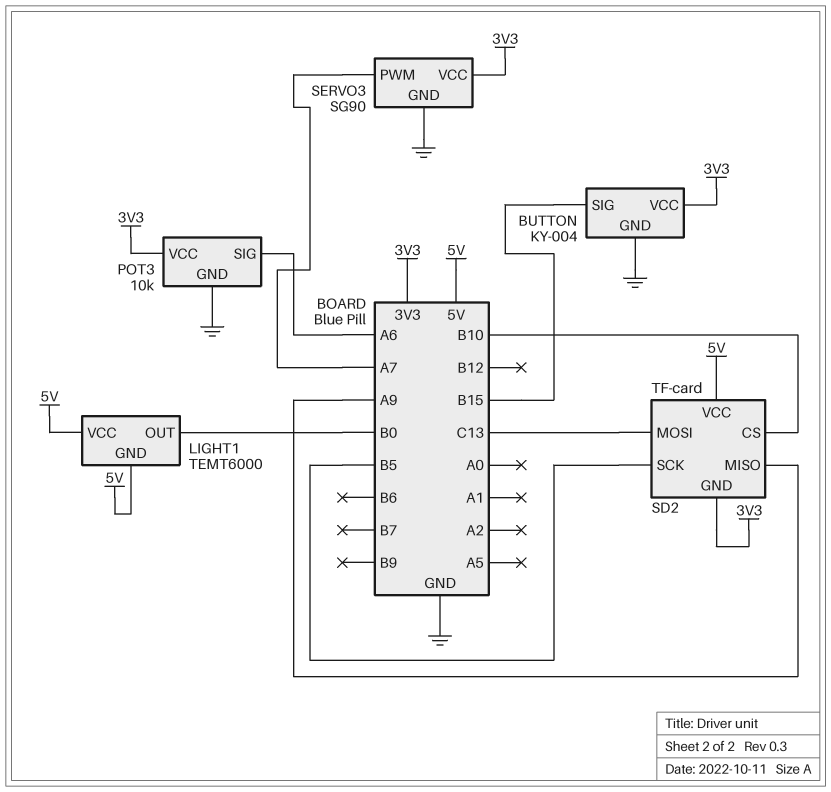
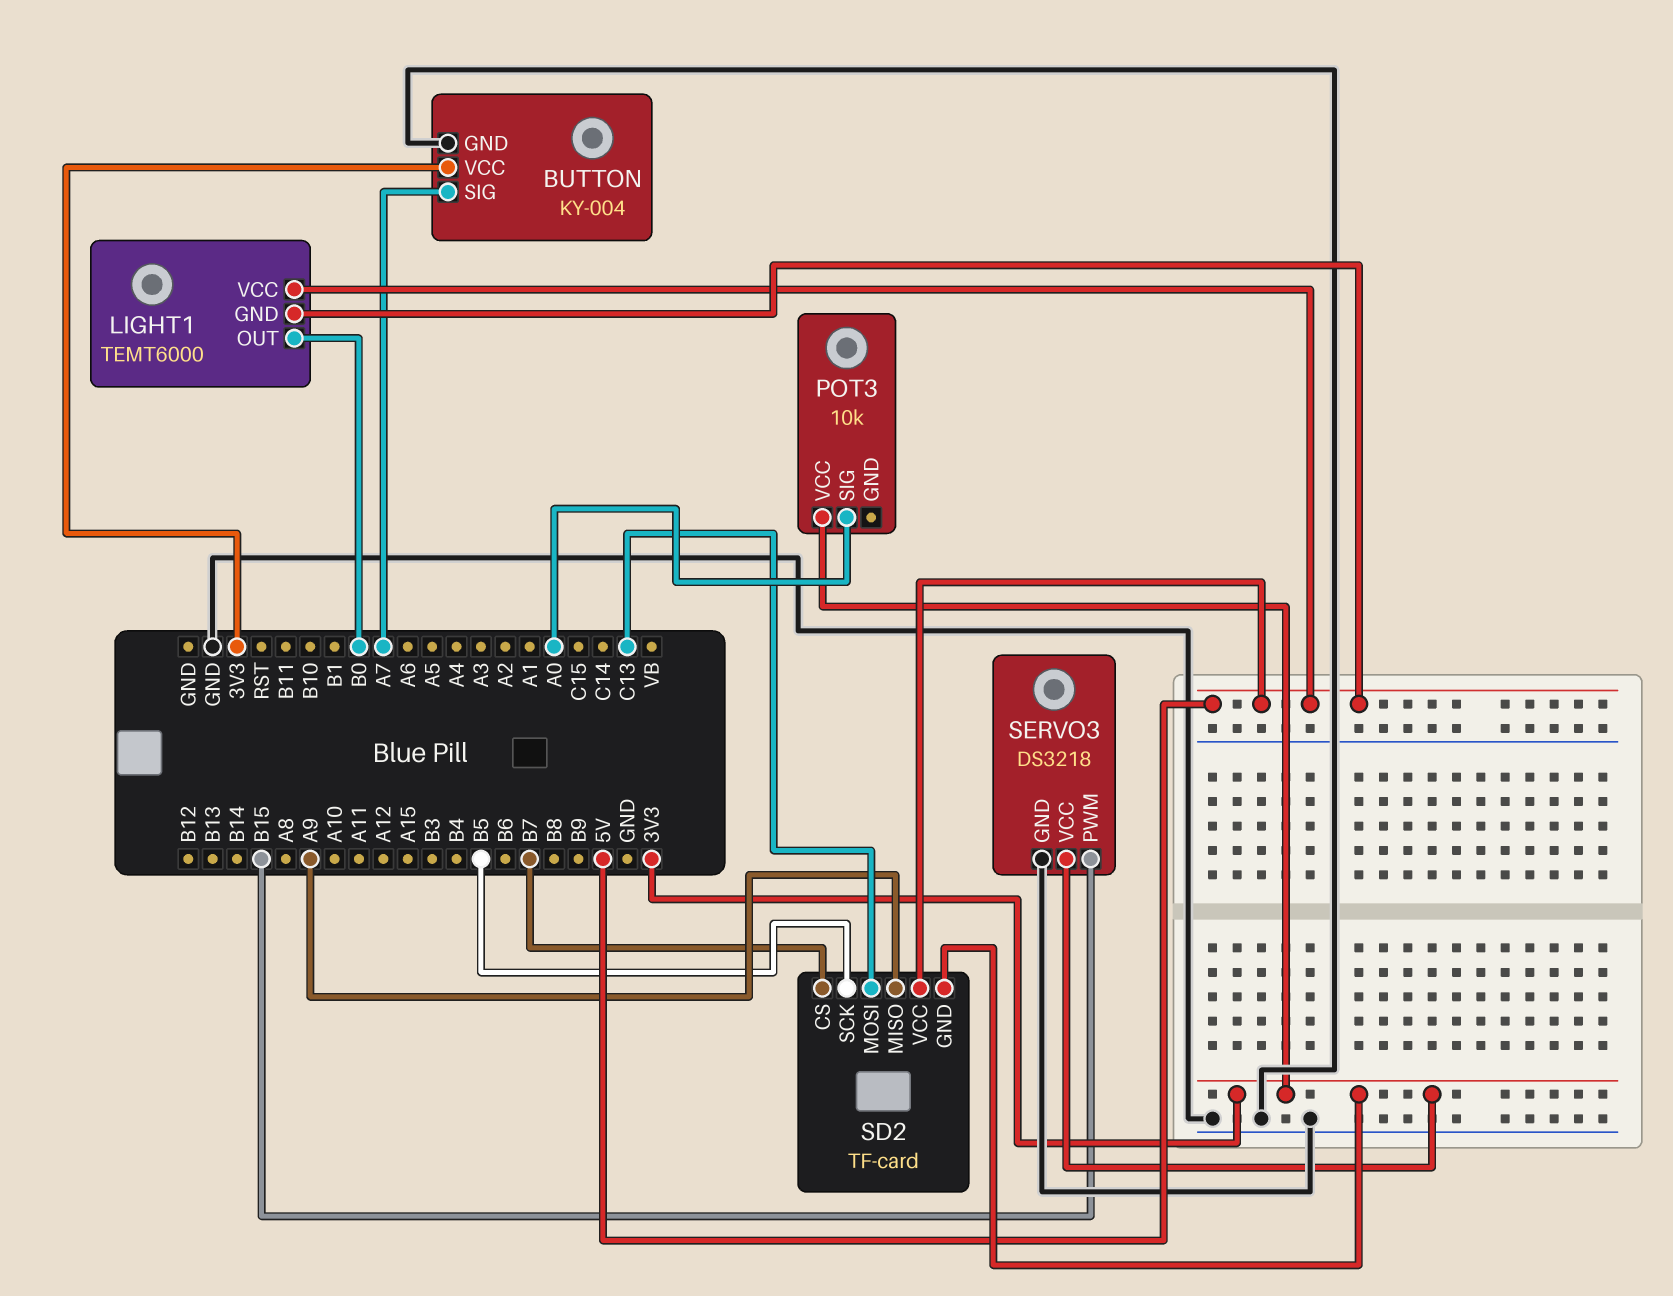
BUTTON pin SIG: B15 -> A7
POT3 pin GND: GND -> none
POT3 pin SIG: A6 -> A0
SD2 pin CS: B10 -> B7
SERVO3: SG90 -> DS3218
SERVO3 pin PWM: A7 -> B15

